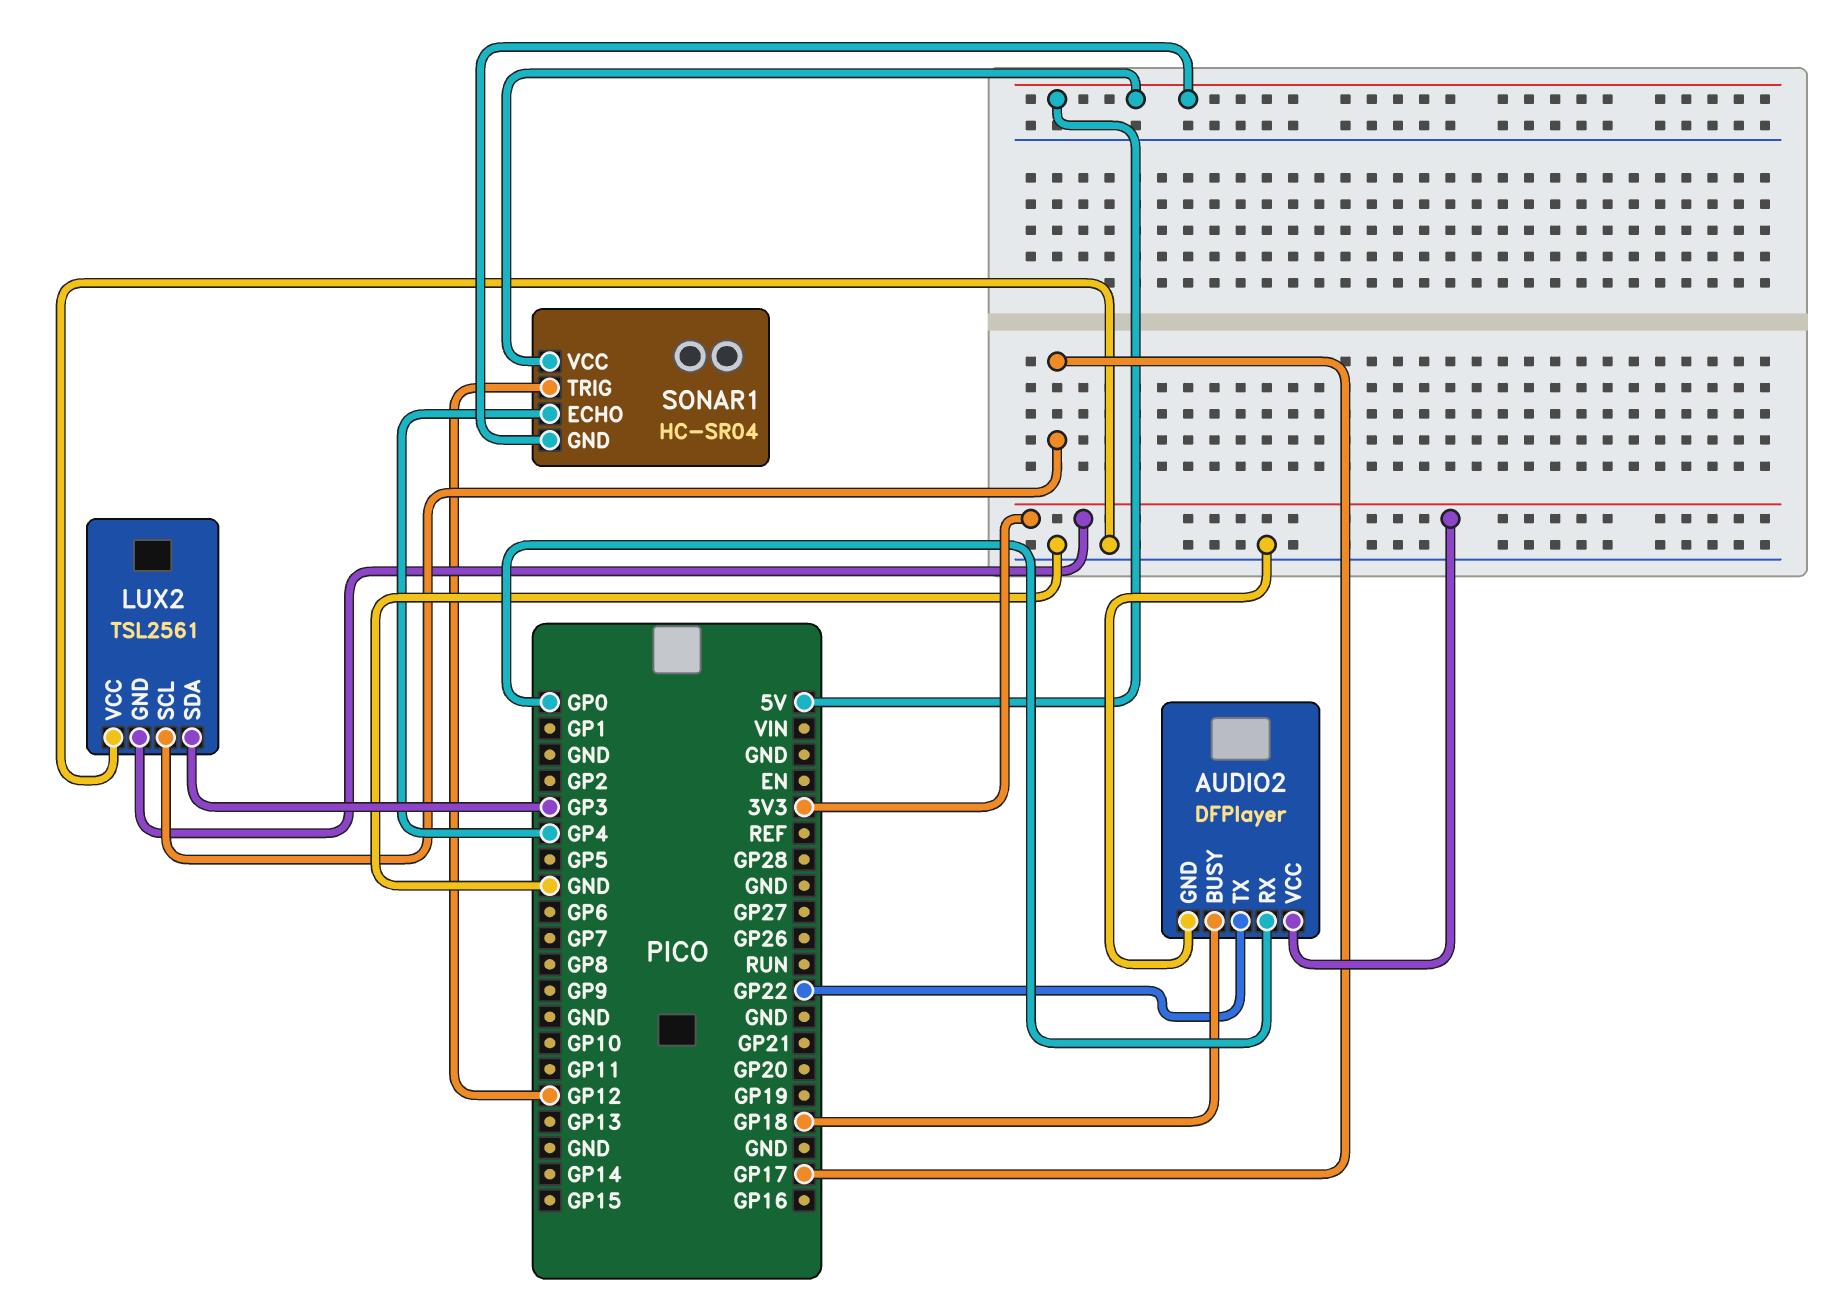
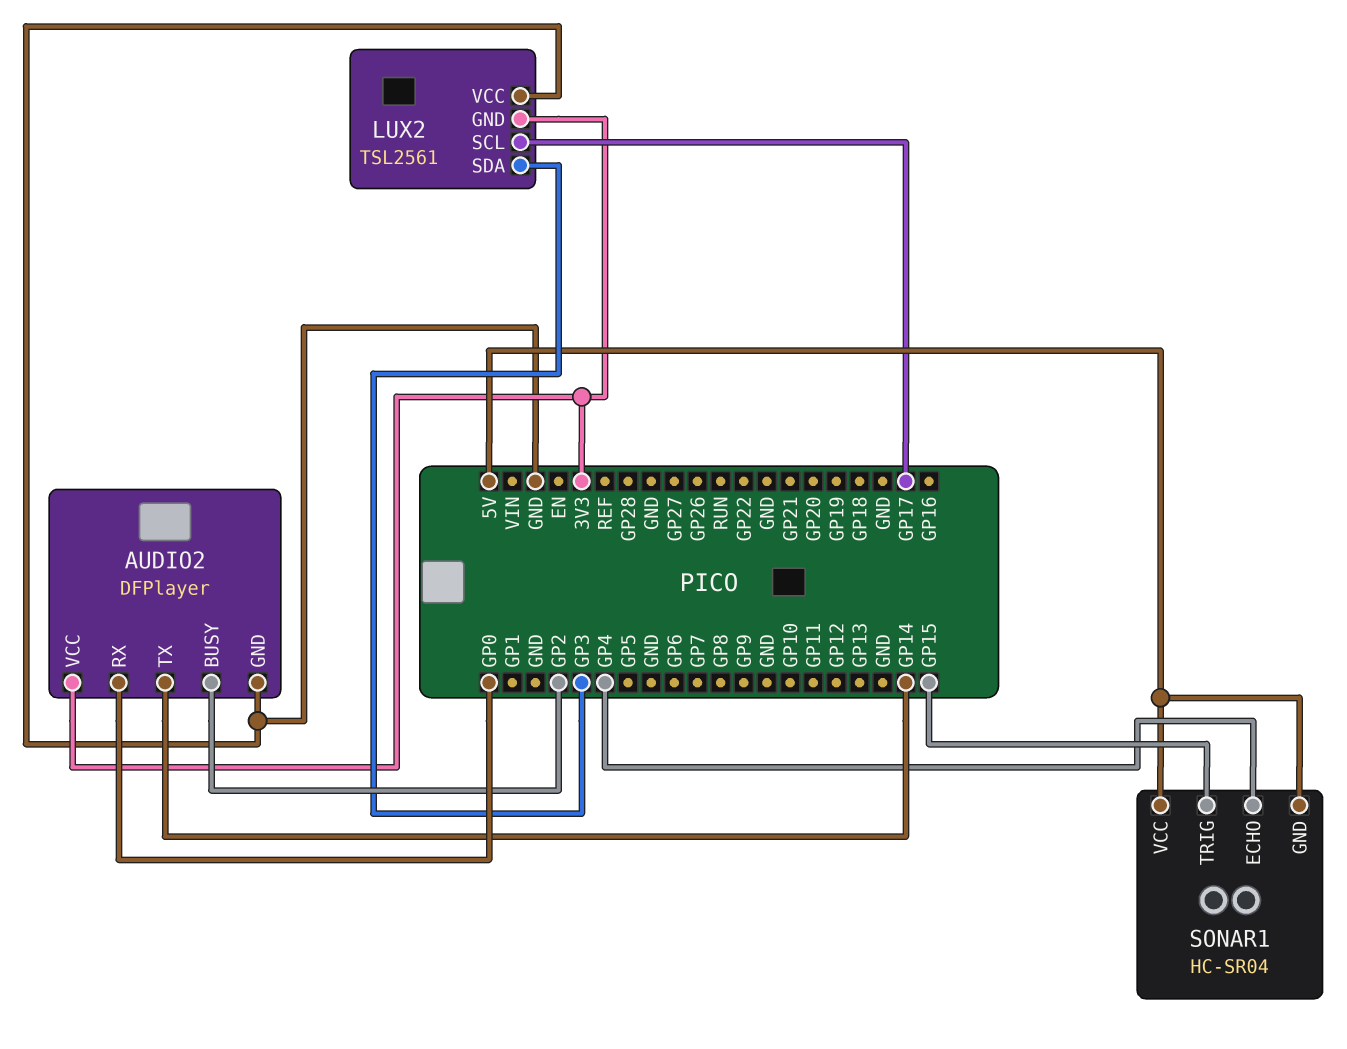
AUDIO2 pin BUSY: GP18 -> GP2
AUDIO2 pin TX: GP22 -> GP14
SONAR1 pin TRIG: GP12 -> GP15

